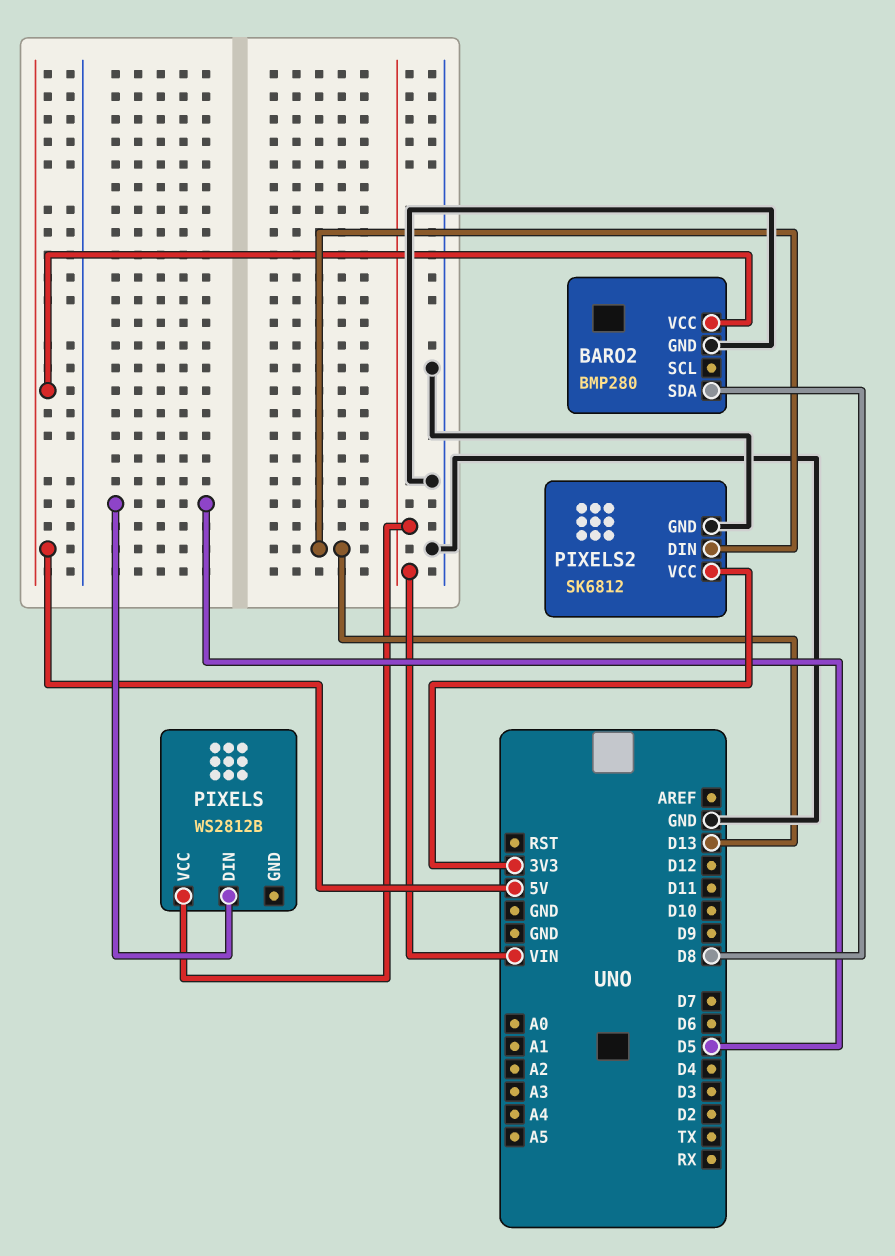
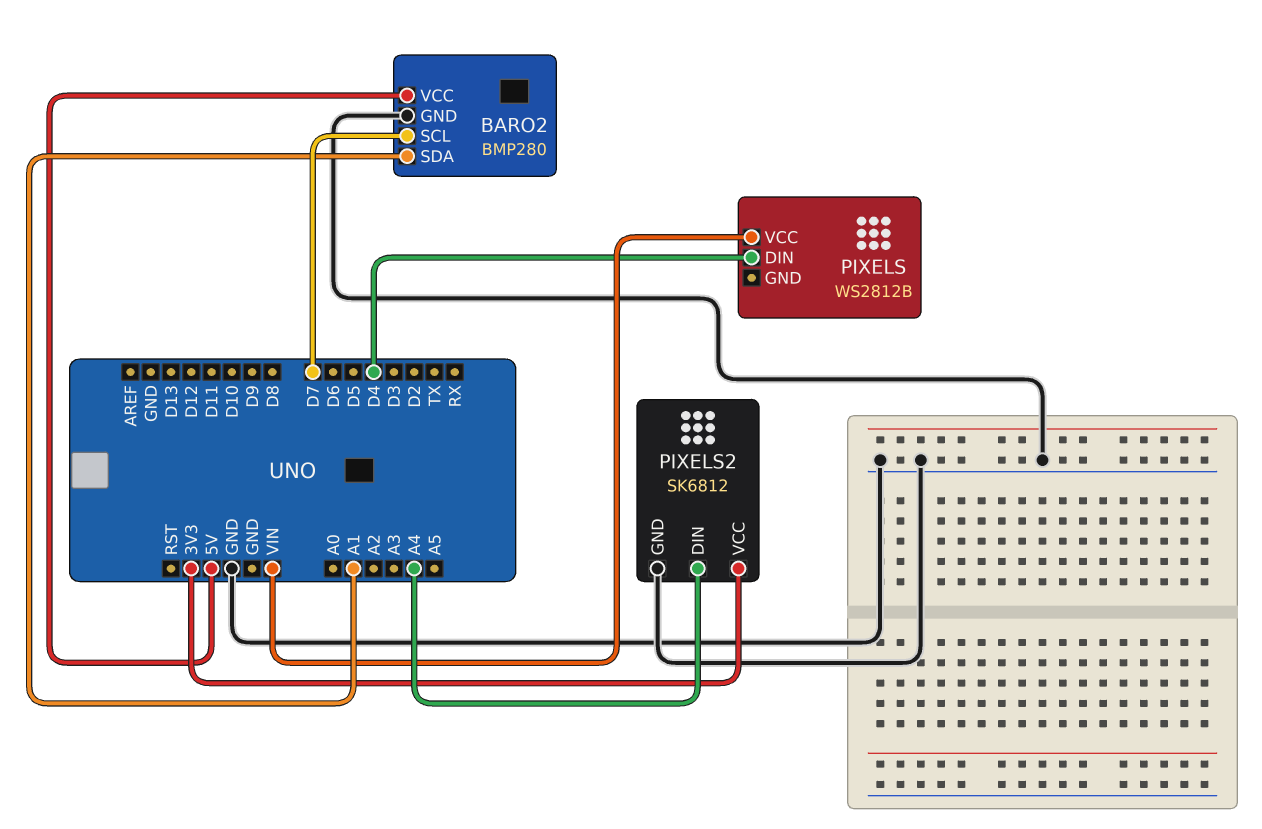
BARO2 pin SCL: none -> D7
BARO2 pin SDA: D8 -> A1
PIXELS pin DIN: D5 -> D4
PIXELS2 pin DIN: D13 -> A4

